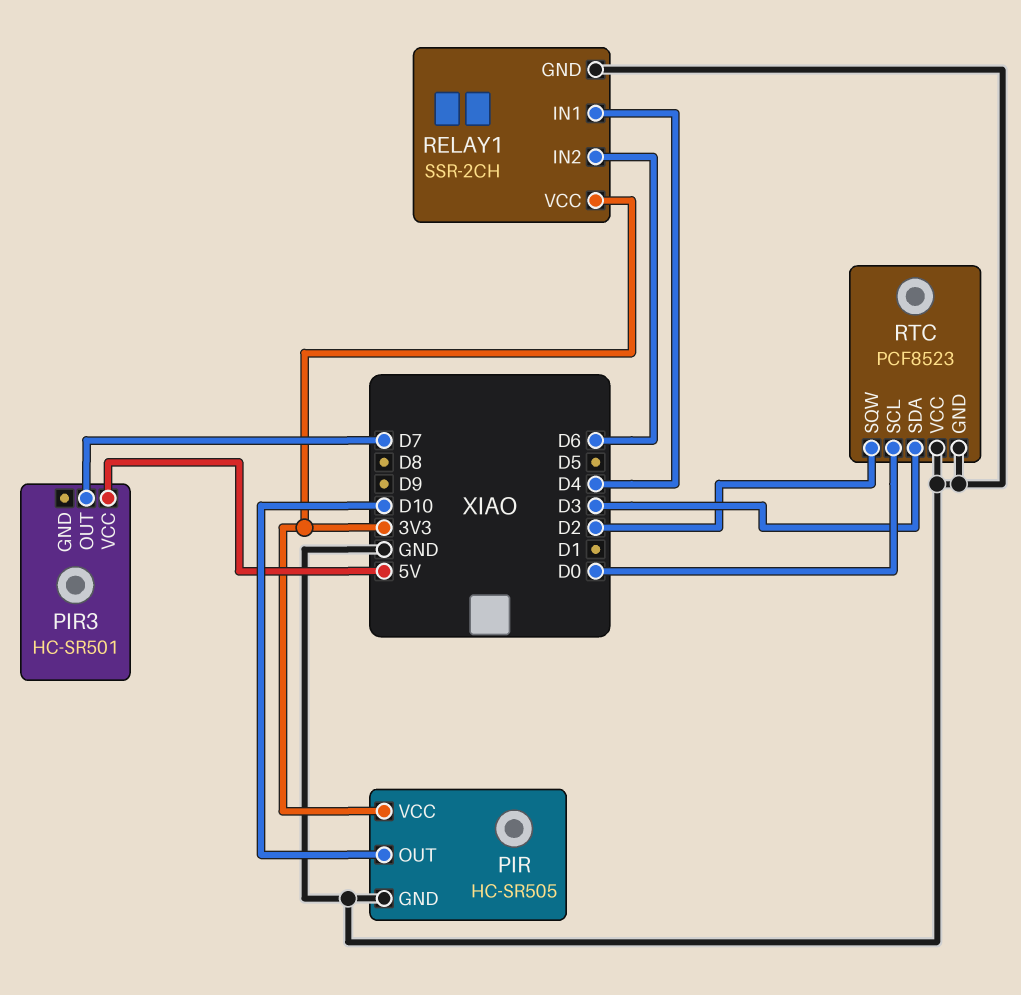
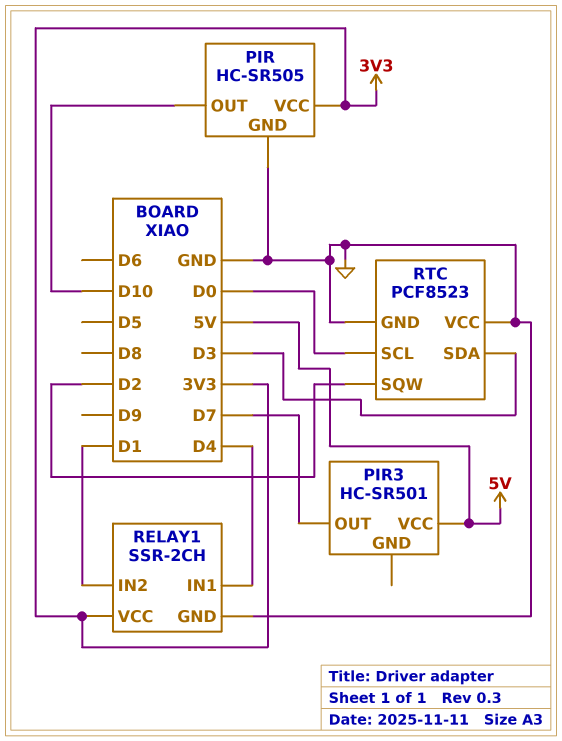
RELAY1 pin IN2: D6 -> D1

